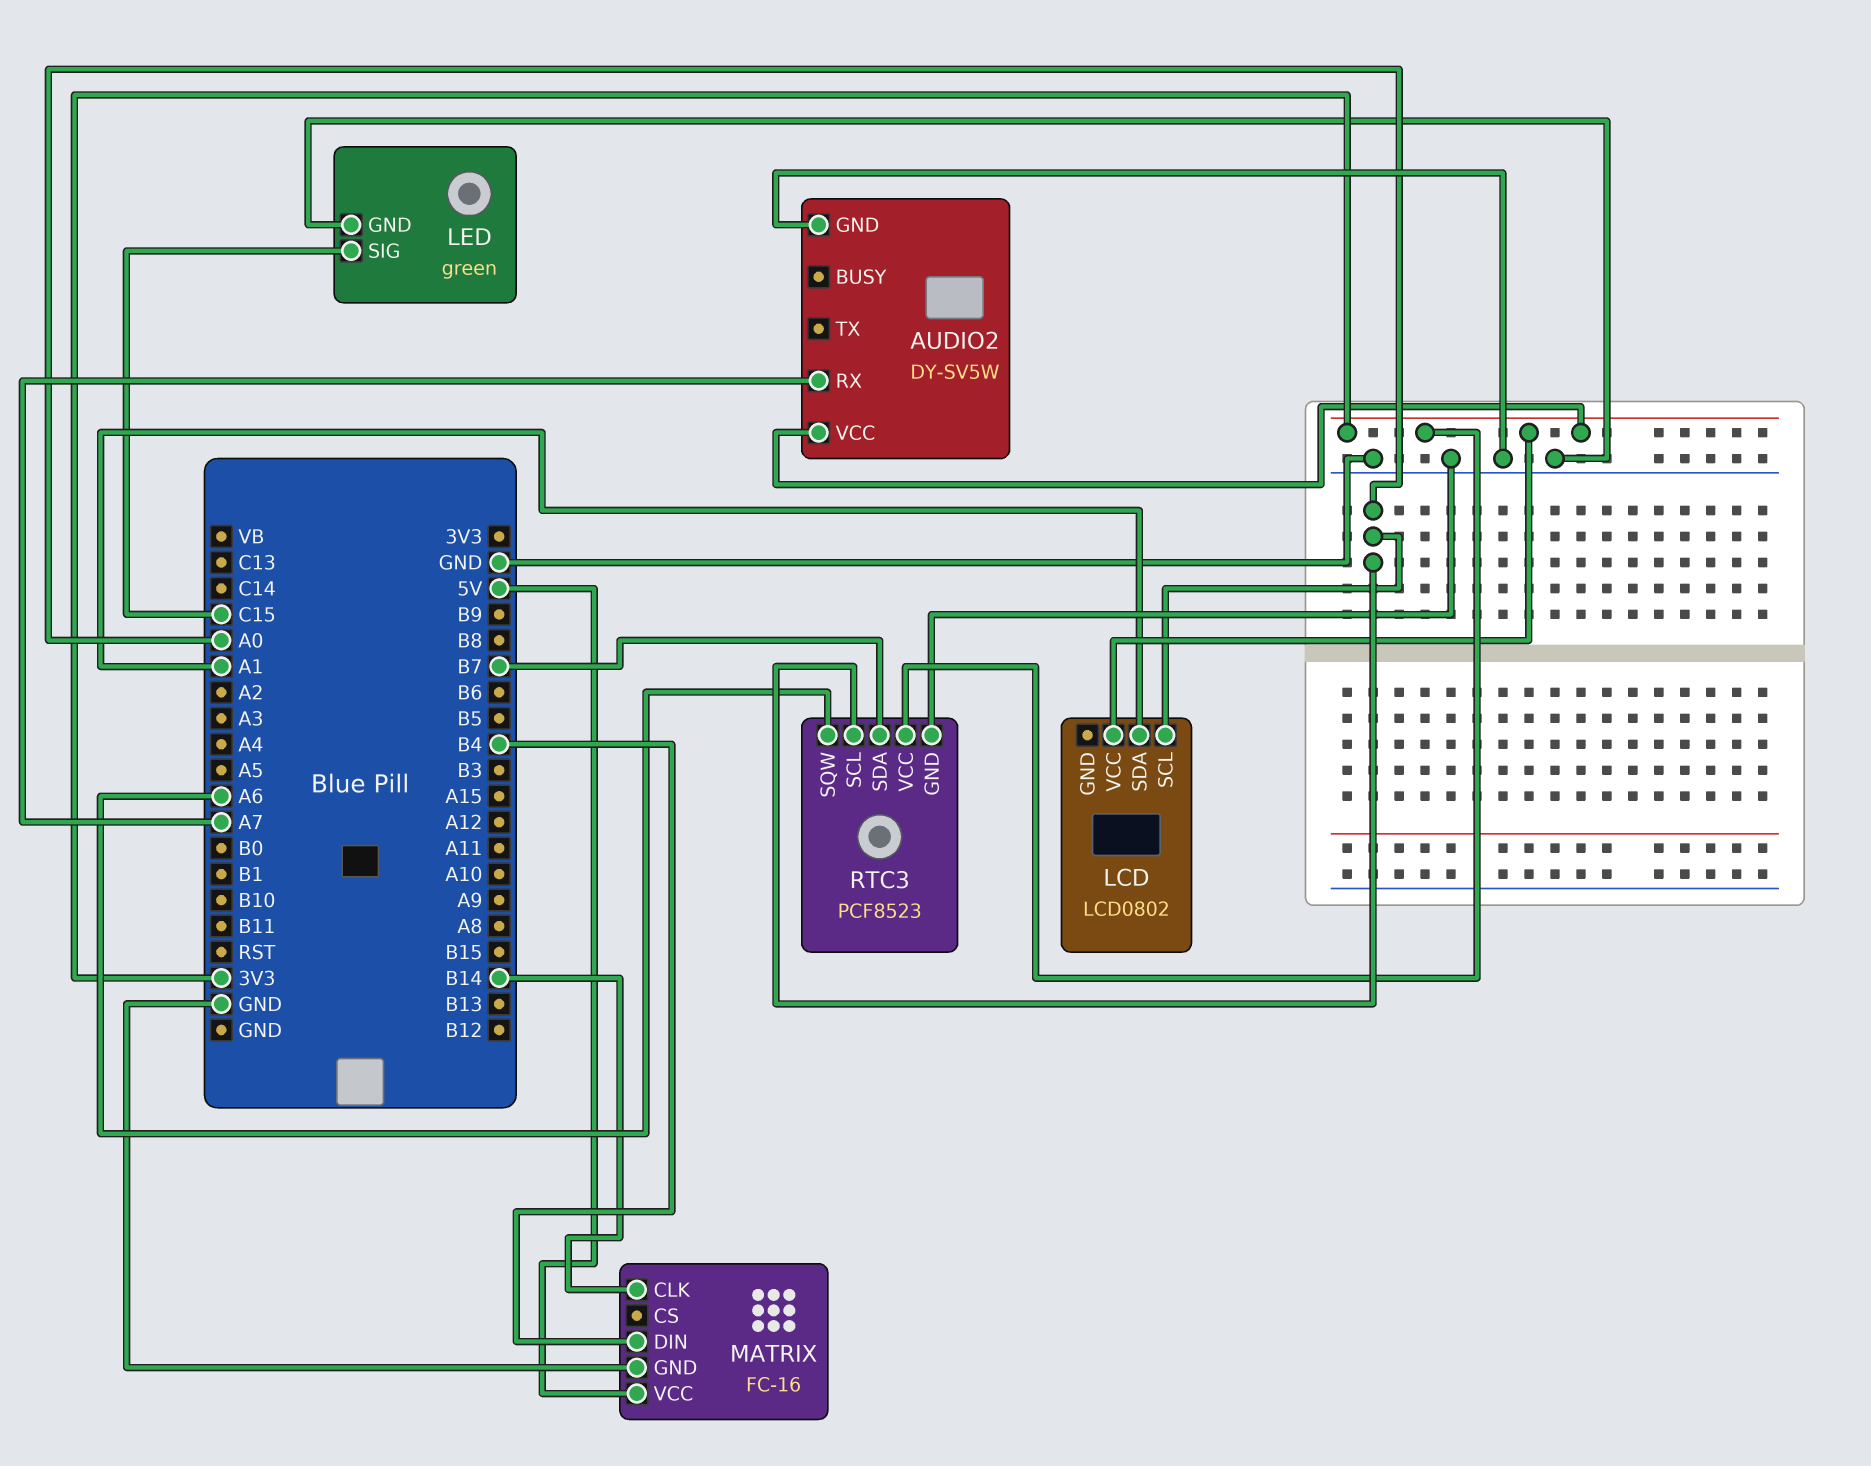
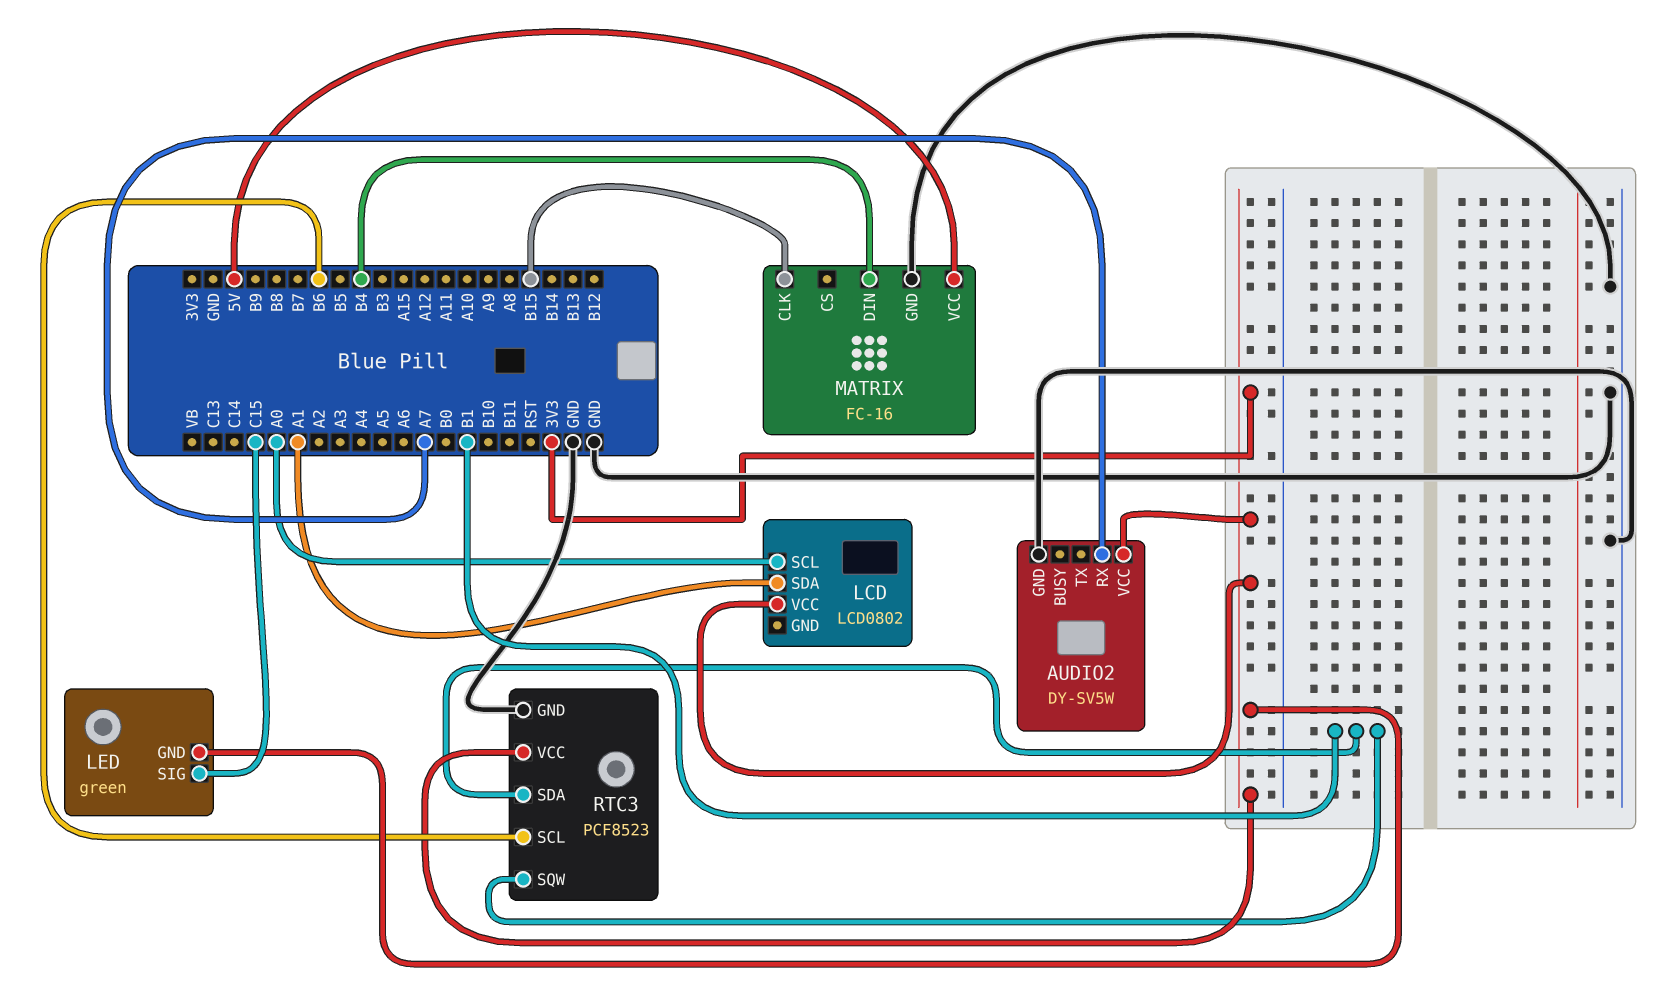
LED pin GND: GND -> 3V3
MATRIX pin CLK: B14 -> B15
RTC3 pin SCL: A0 -> B6
RTC3 pin SDA: B7 -> B1
RTC3 pin SQW: A6 -> B1

